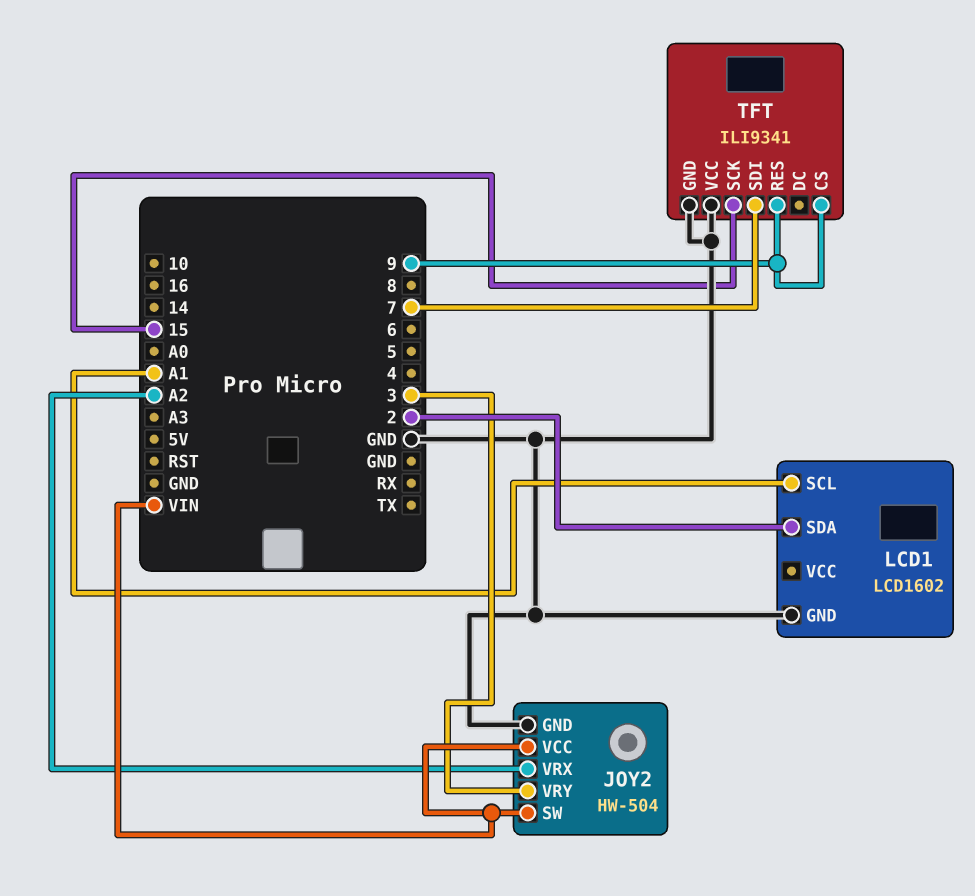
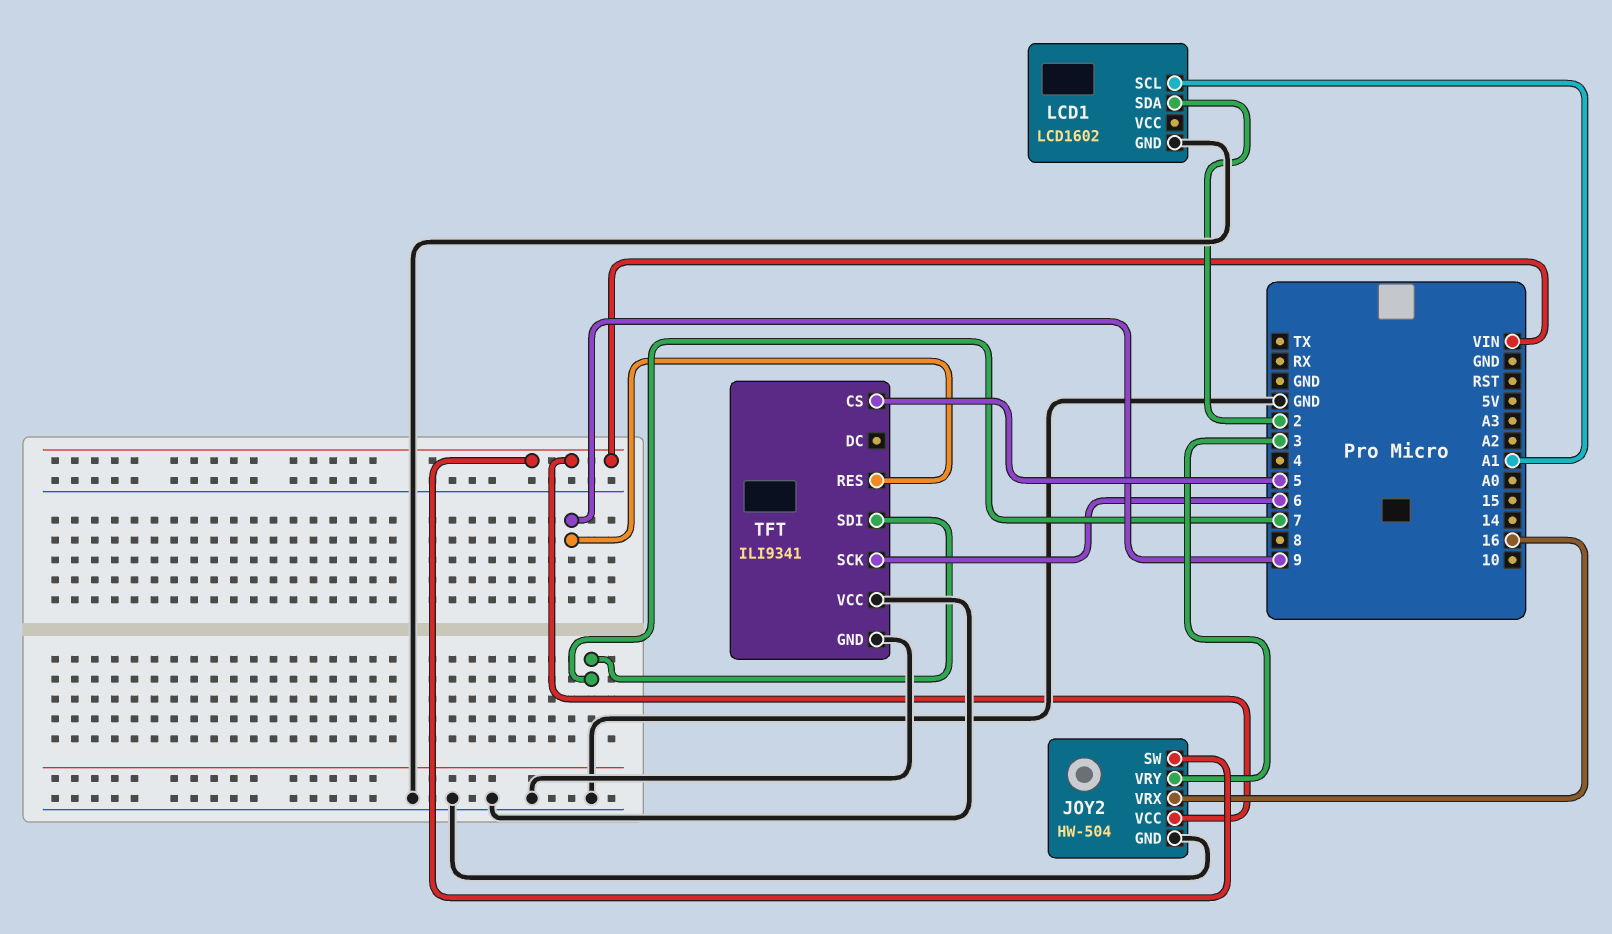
JOY2 pin VRX: A2 -> 16
TFT pin CS: 9 -> 5
TFT pin SCK: 15 -> 6

